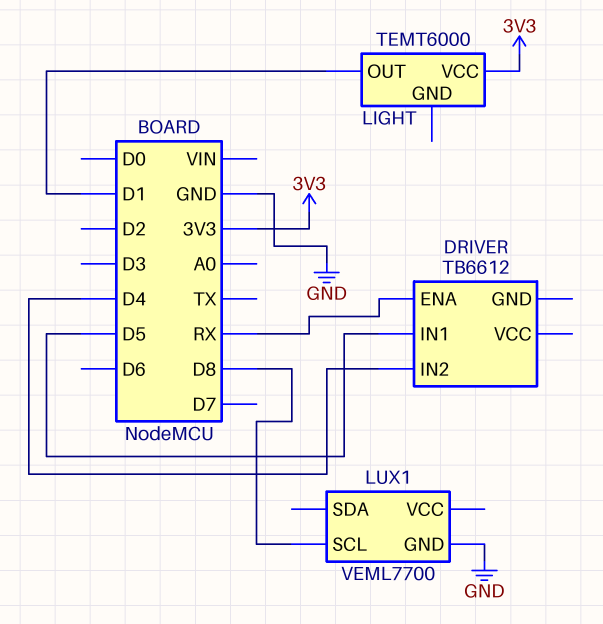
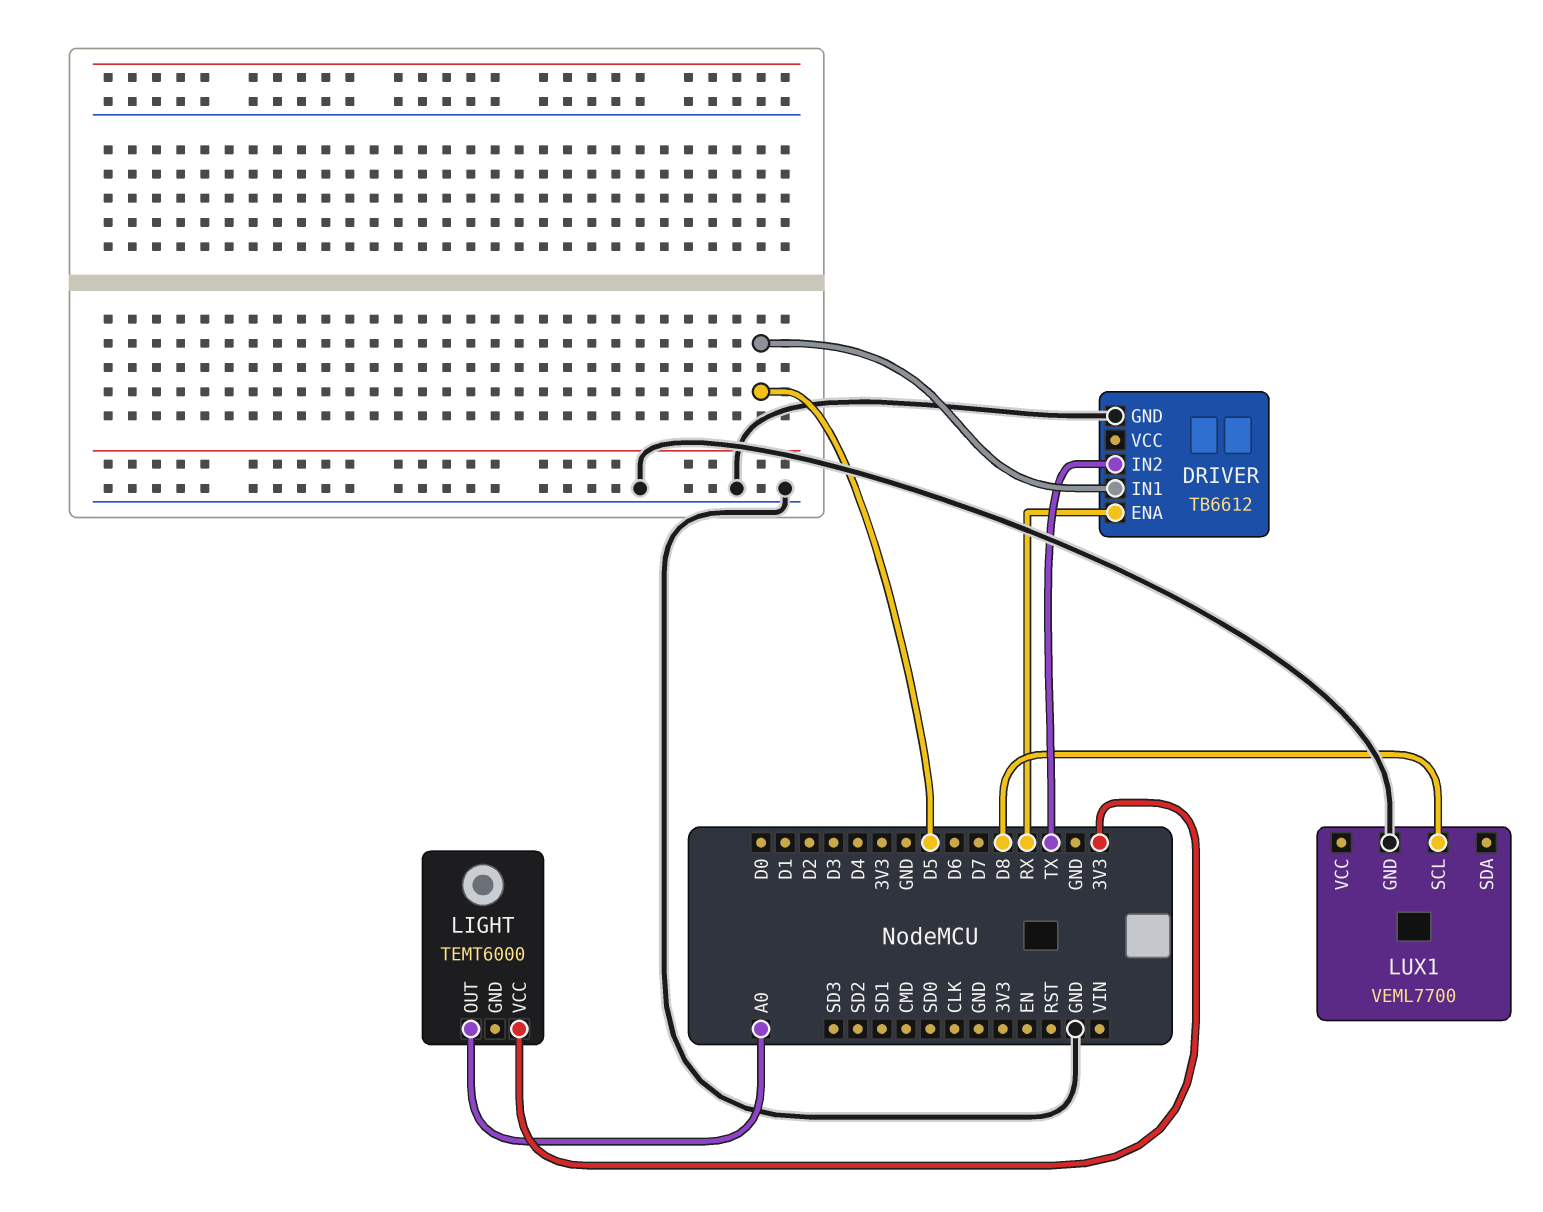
DRIVER pin GND: none -> GND
DRIVER pin IN2: D4 -> TX
LIGHT pin OUT: D1 -> A0

